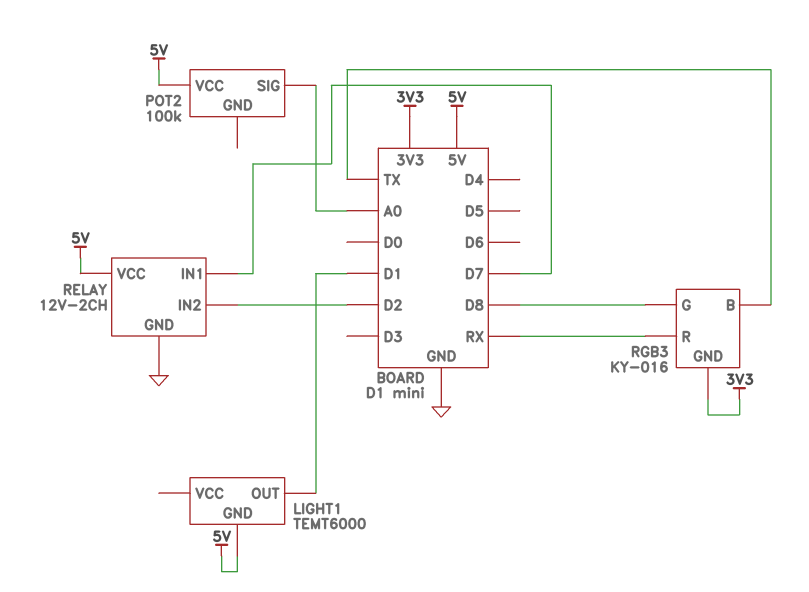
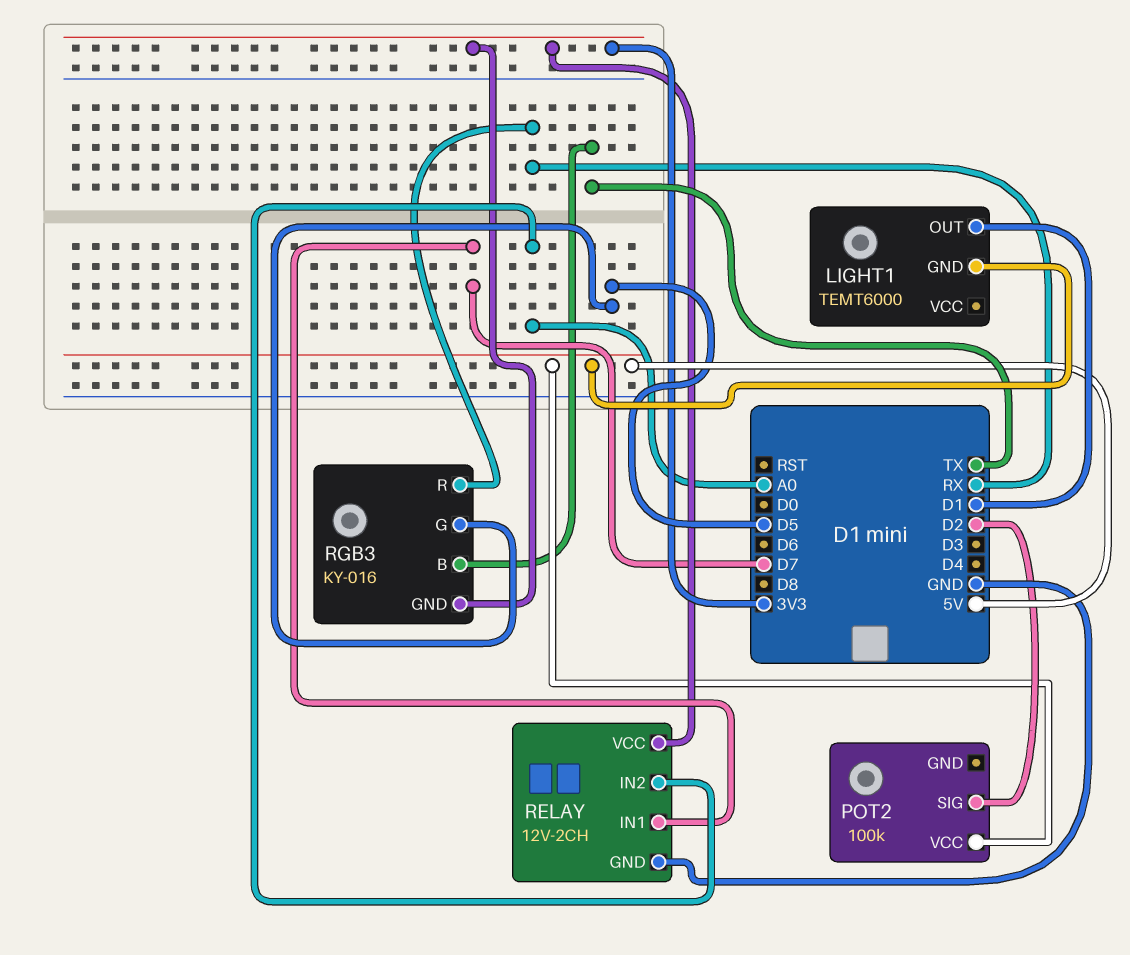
POT2 pin SIG: A0 -> D2
RELAY pin IN2: D2 -> A0
RELAY pin VCC: 5V -> 3V3
RGB3 pin G: D8 -> D5

